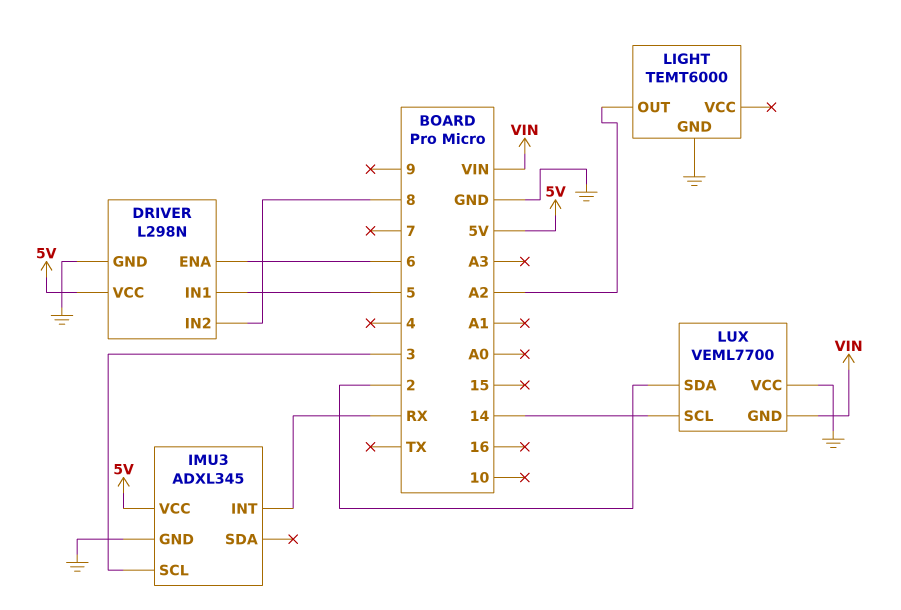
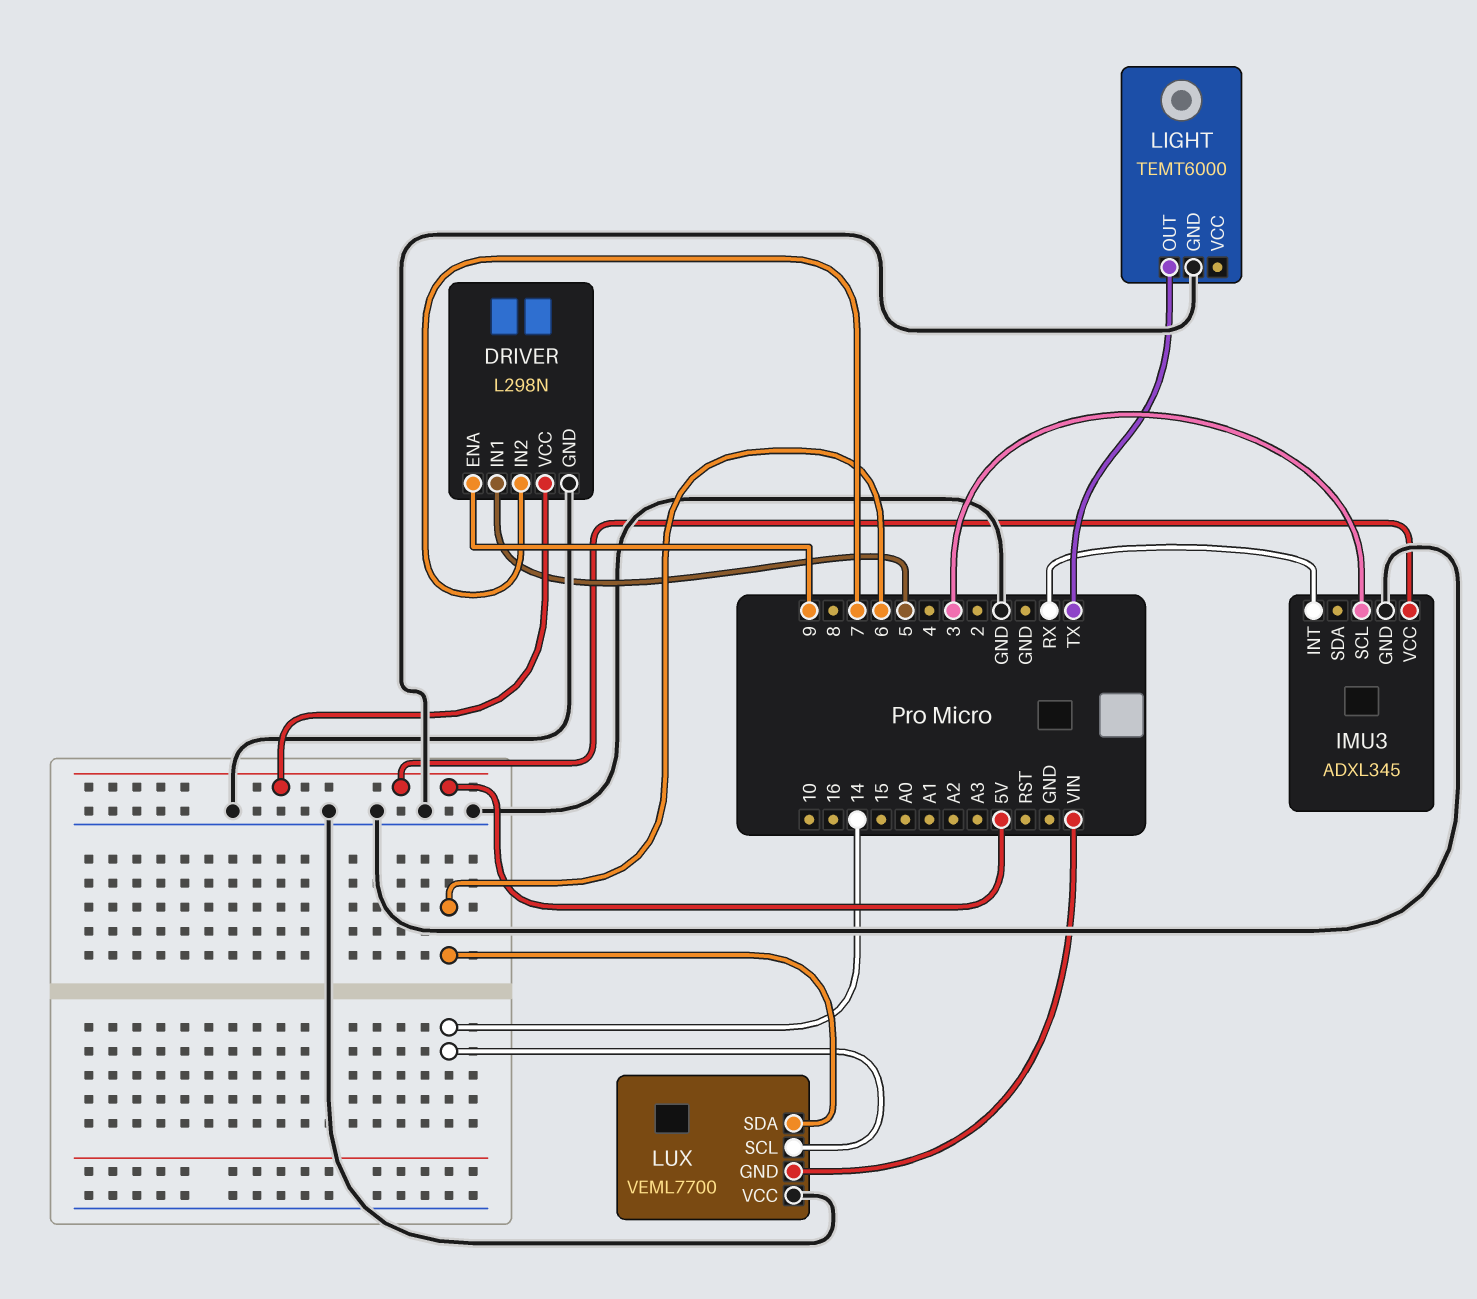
DRIVER pin ENA: 6 -> 9
DRIVER pin IN2: 8 -> 7
LIGHT pin OUT: A2 -> TX
LUX pin SDA: 2 -> 6

